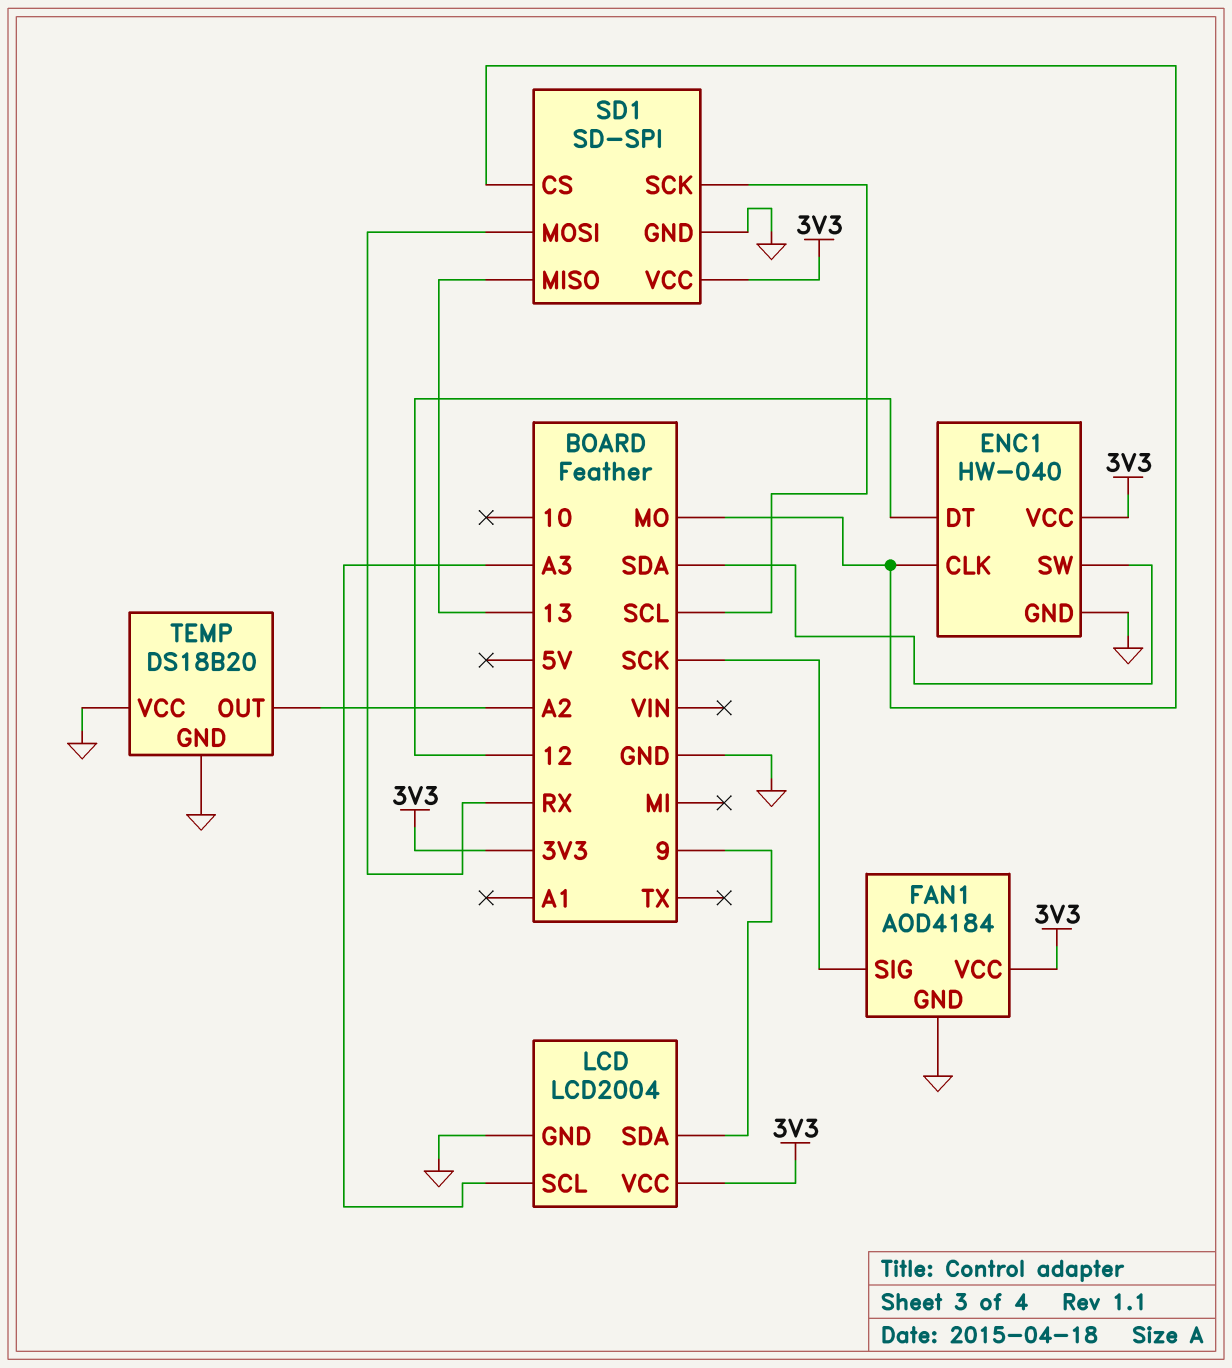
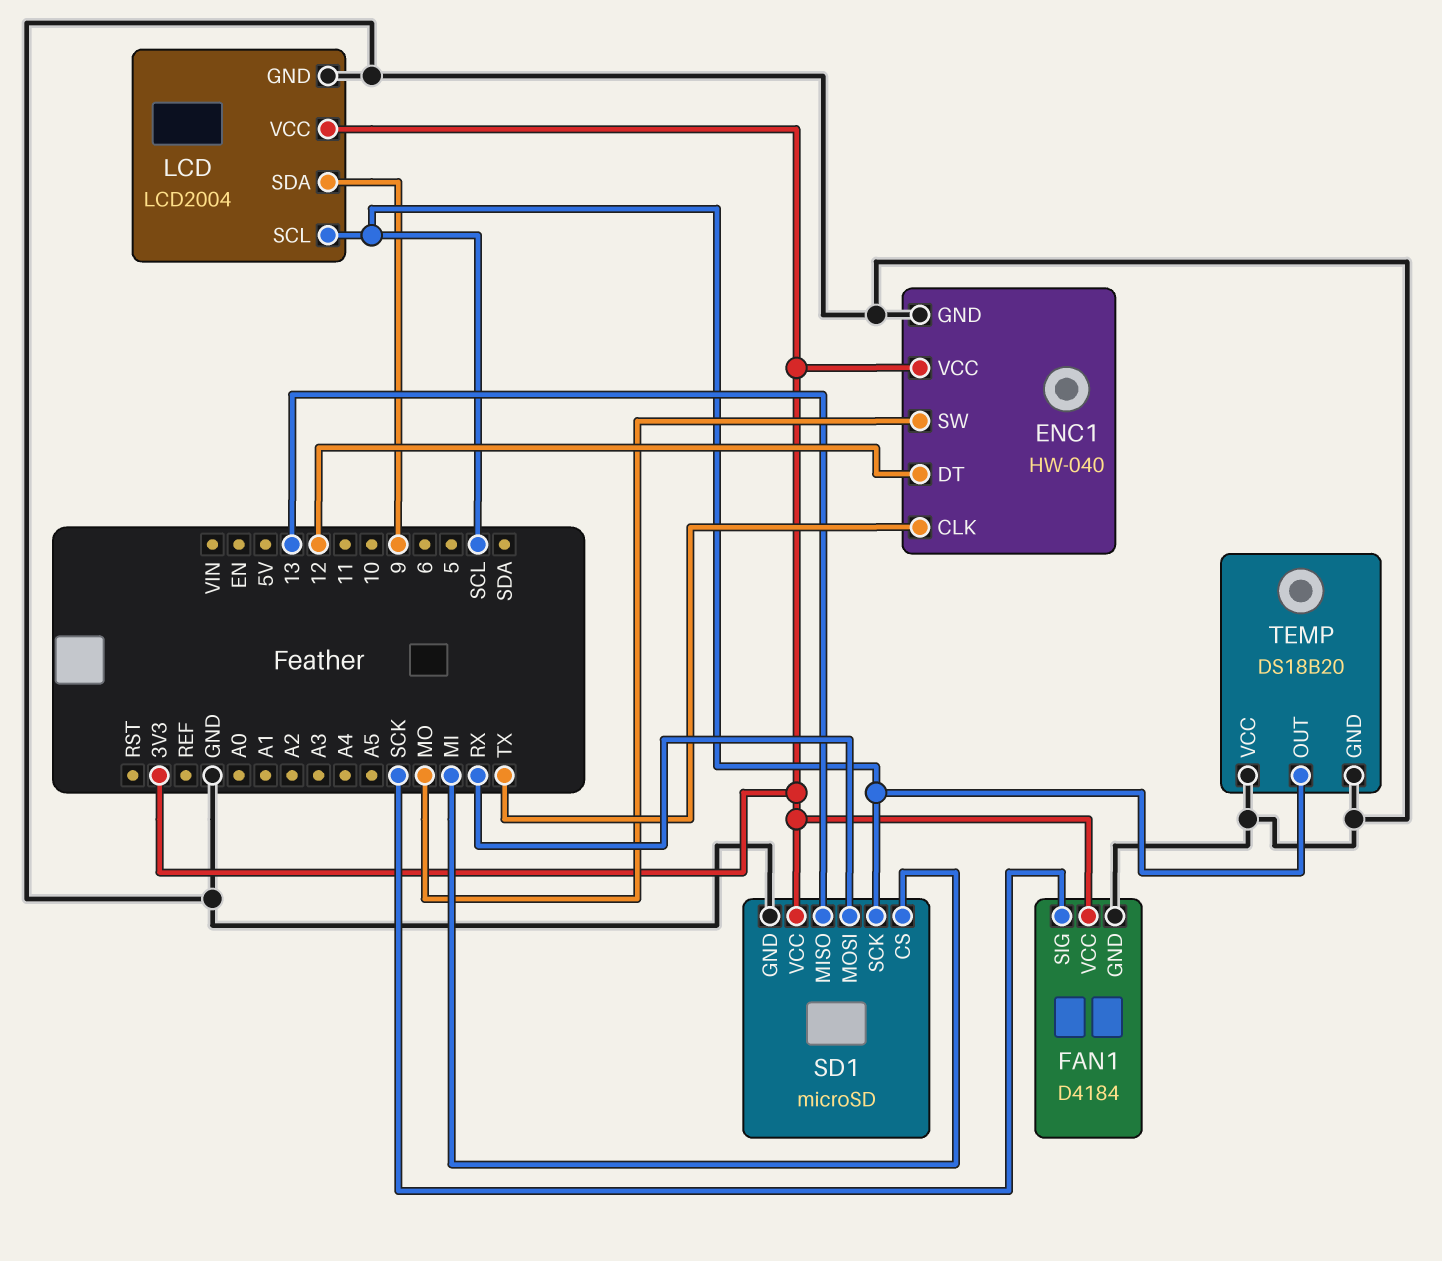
ENC1 pin CLK: MO -> TX
ENC1 pin SW: SDA -> MO
FAN1: AOD4184 -> D4184
LCD pin SCL: A3 -> SCL
SD1: SD-SPI -> microSD
SD1 pin CS: MO -> MI
TEMP pin OUT: A2 -> SCL

